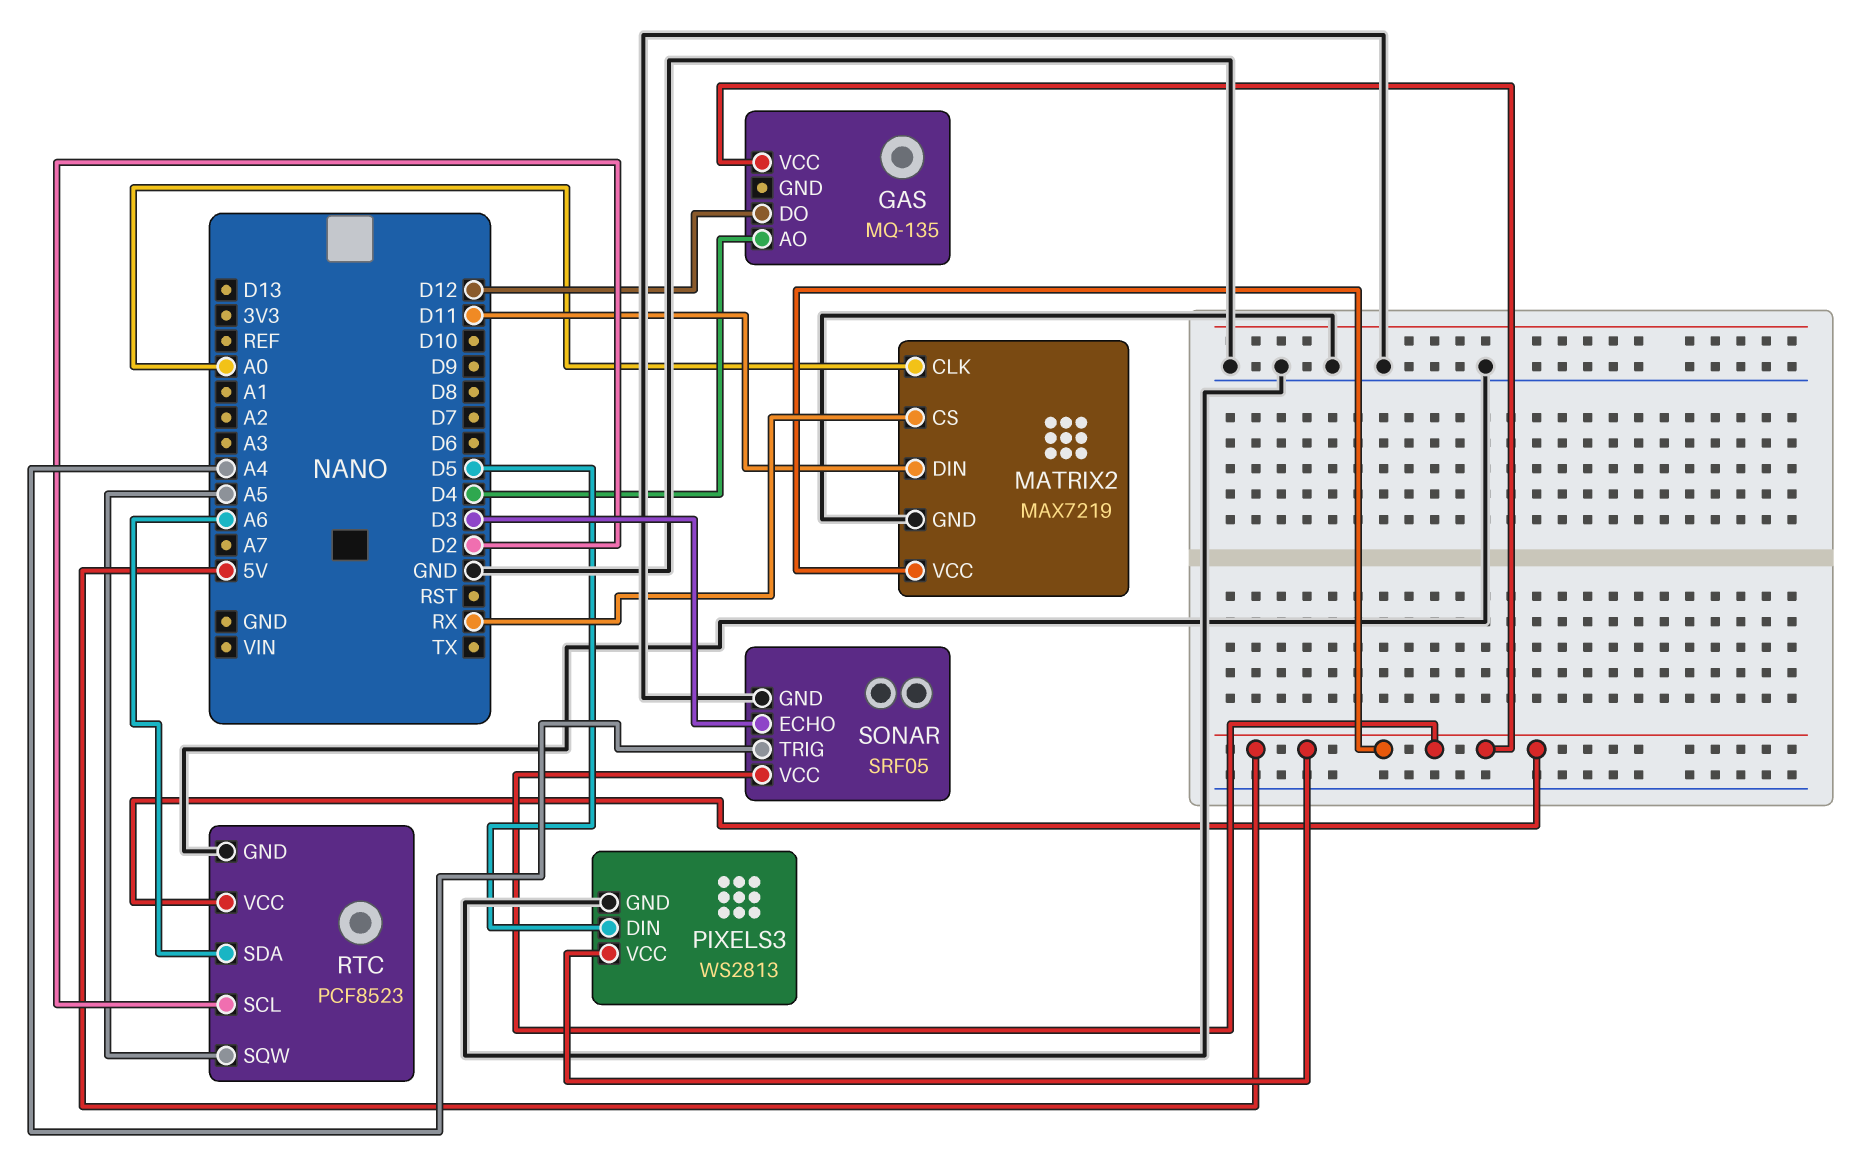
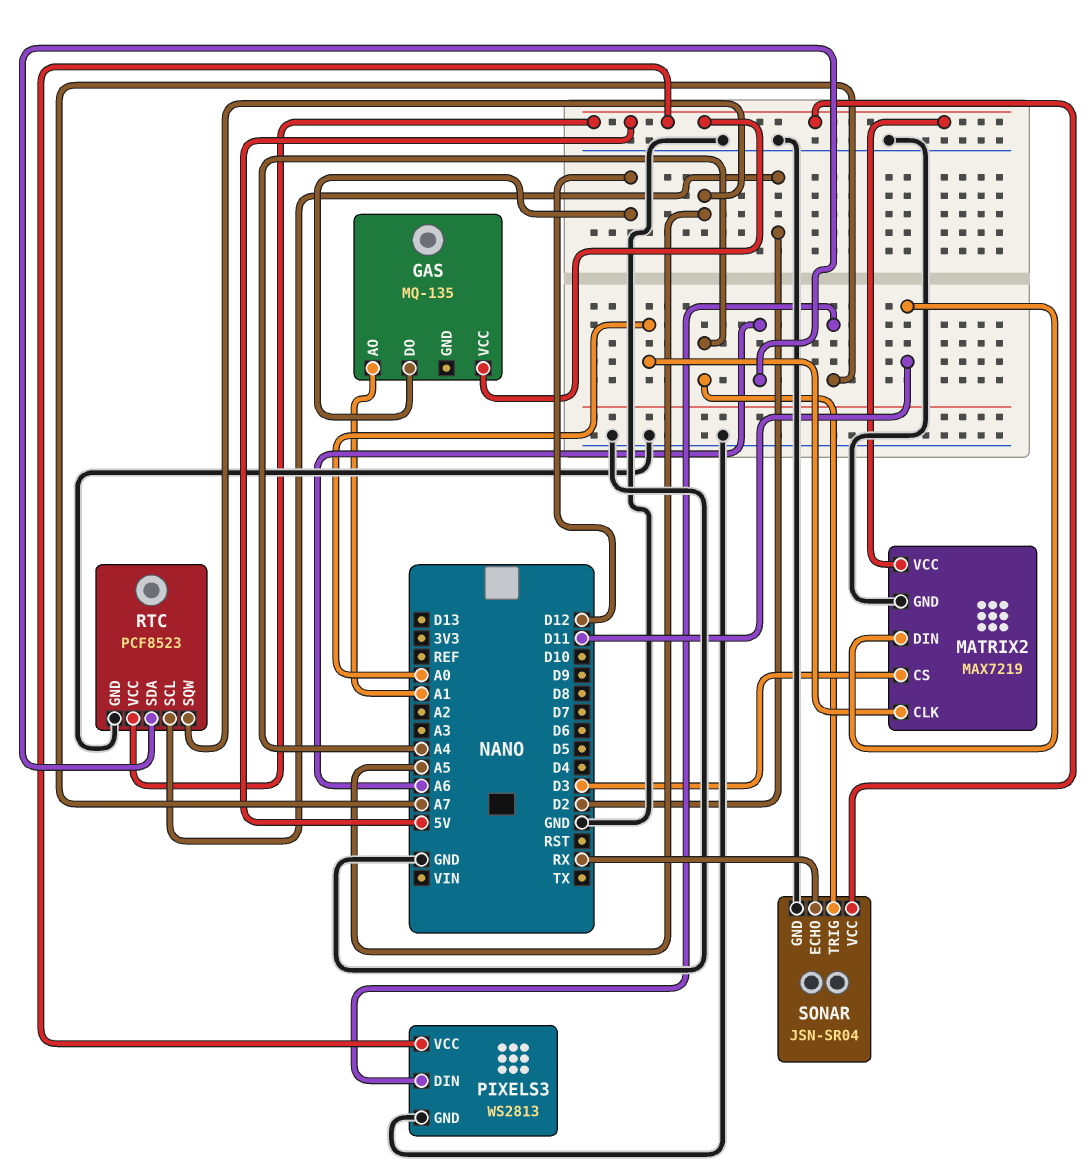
GAS pin AO: D4 -> A1
MATRIX2 pin CS: RX -> D3
PIXELS3 pin DIN: D5 -> A7
SONAR: SRF05 -> JSN-SR04
SONAR pin ECHO: D3 -> RX

